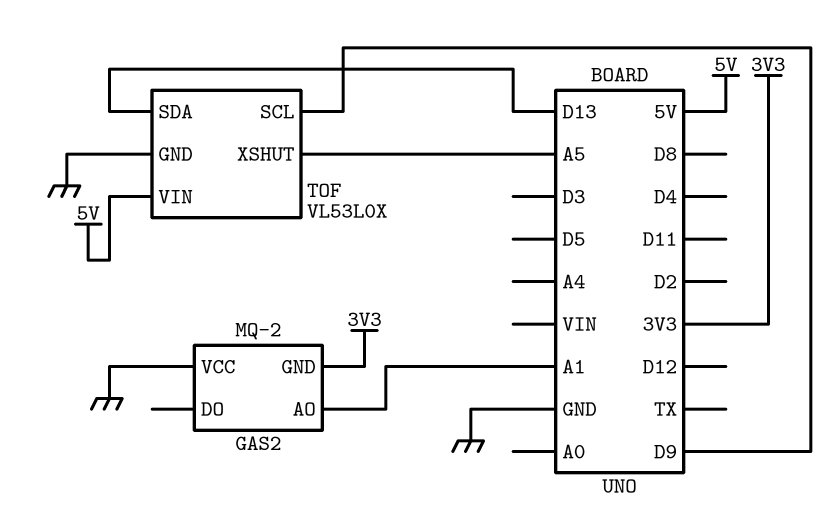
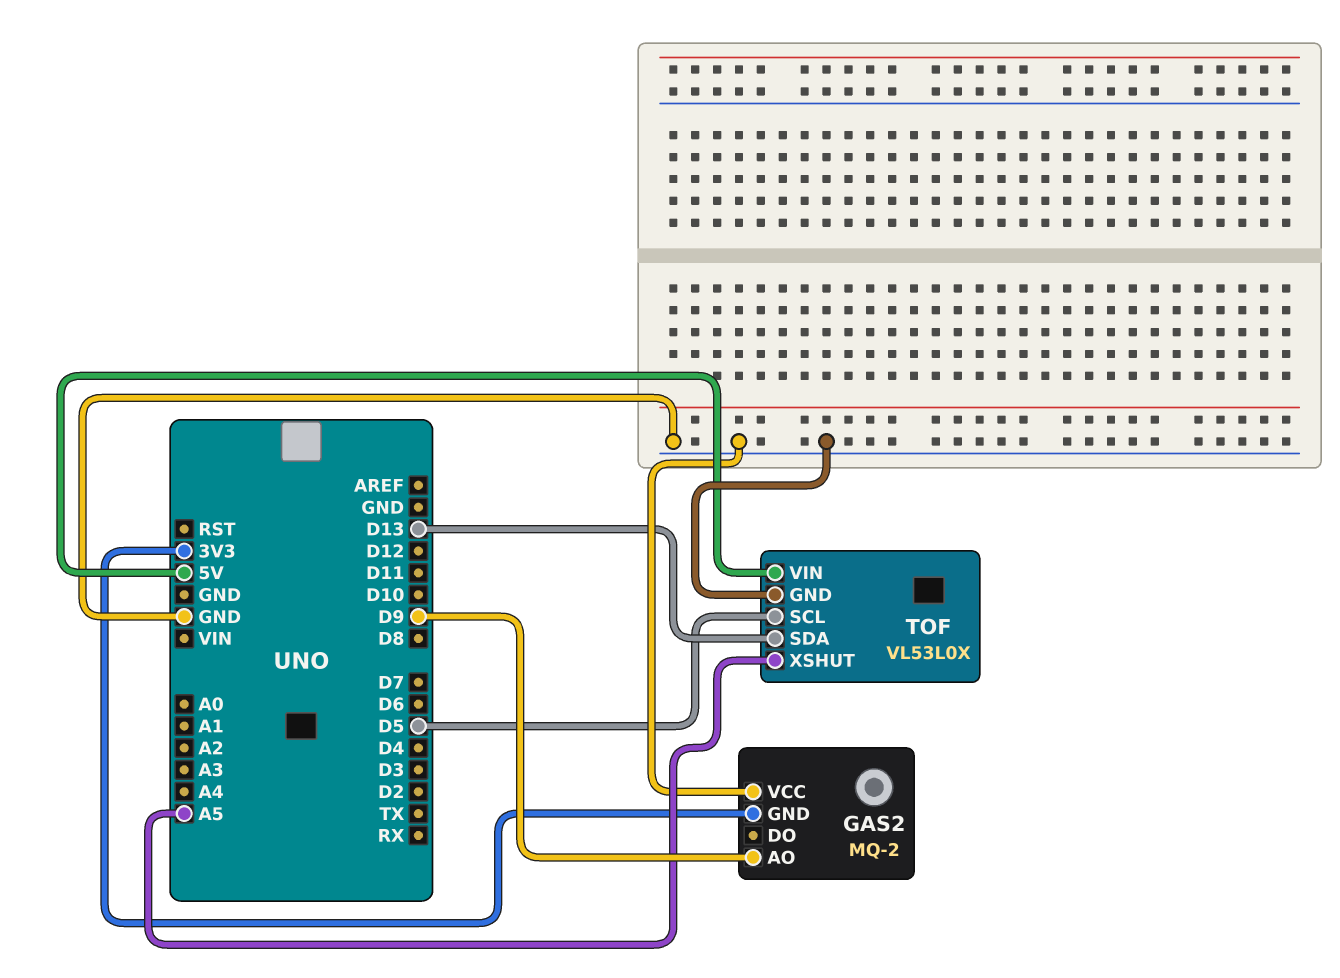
GAS2 pin AO: A1 -> D9
TOF pin SCL: D9 -> D5

